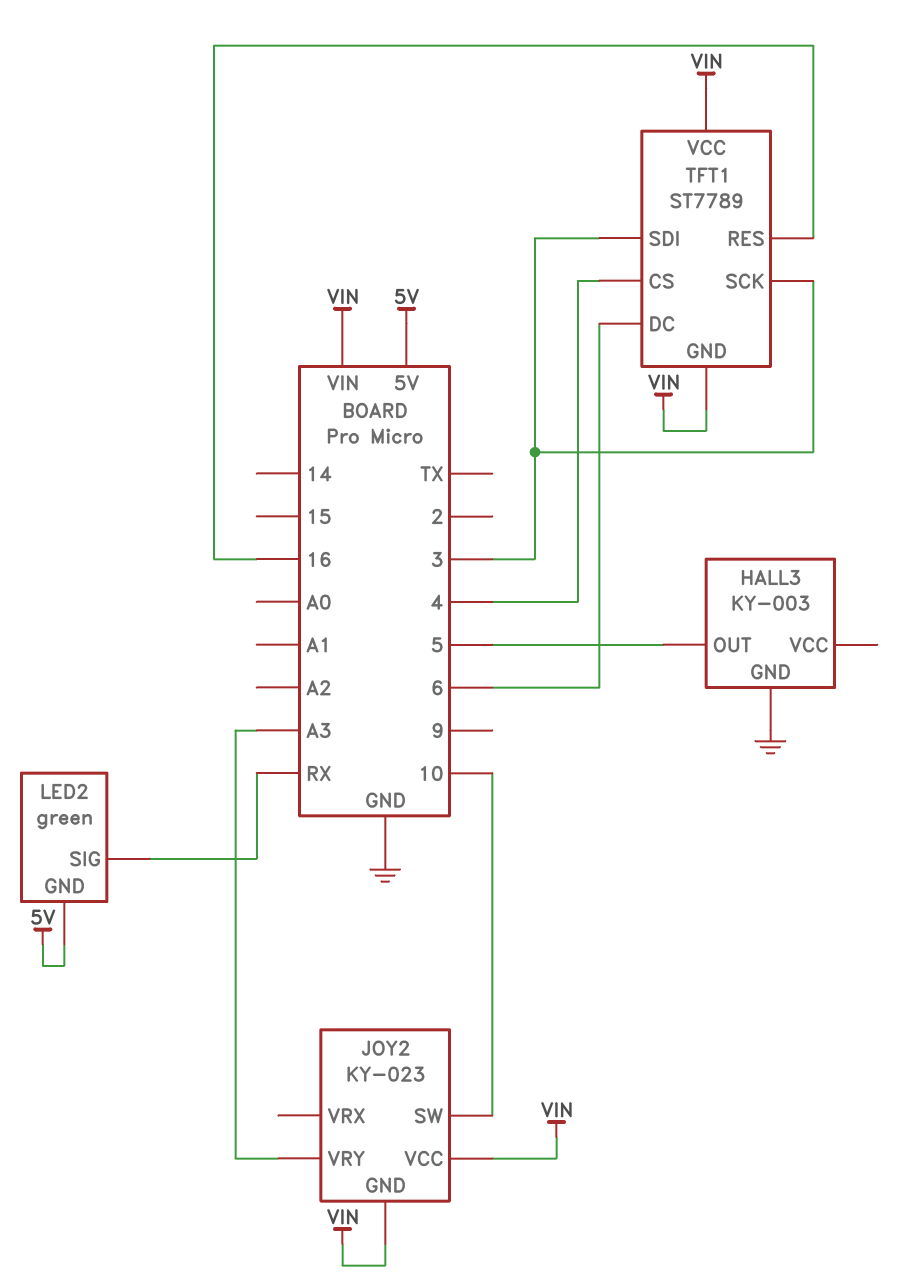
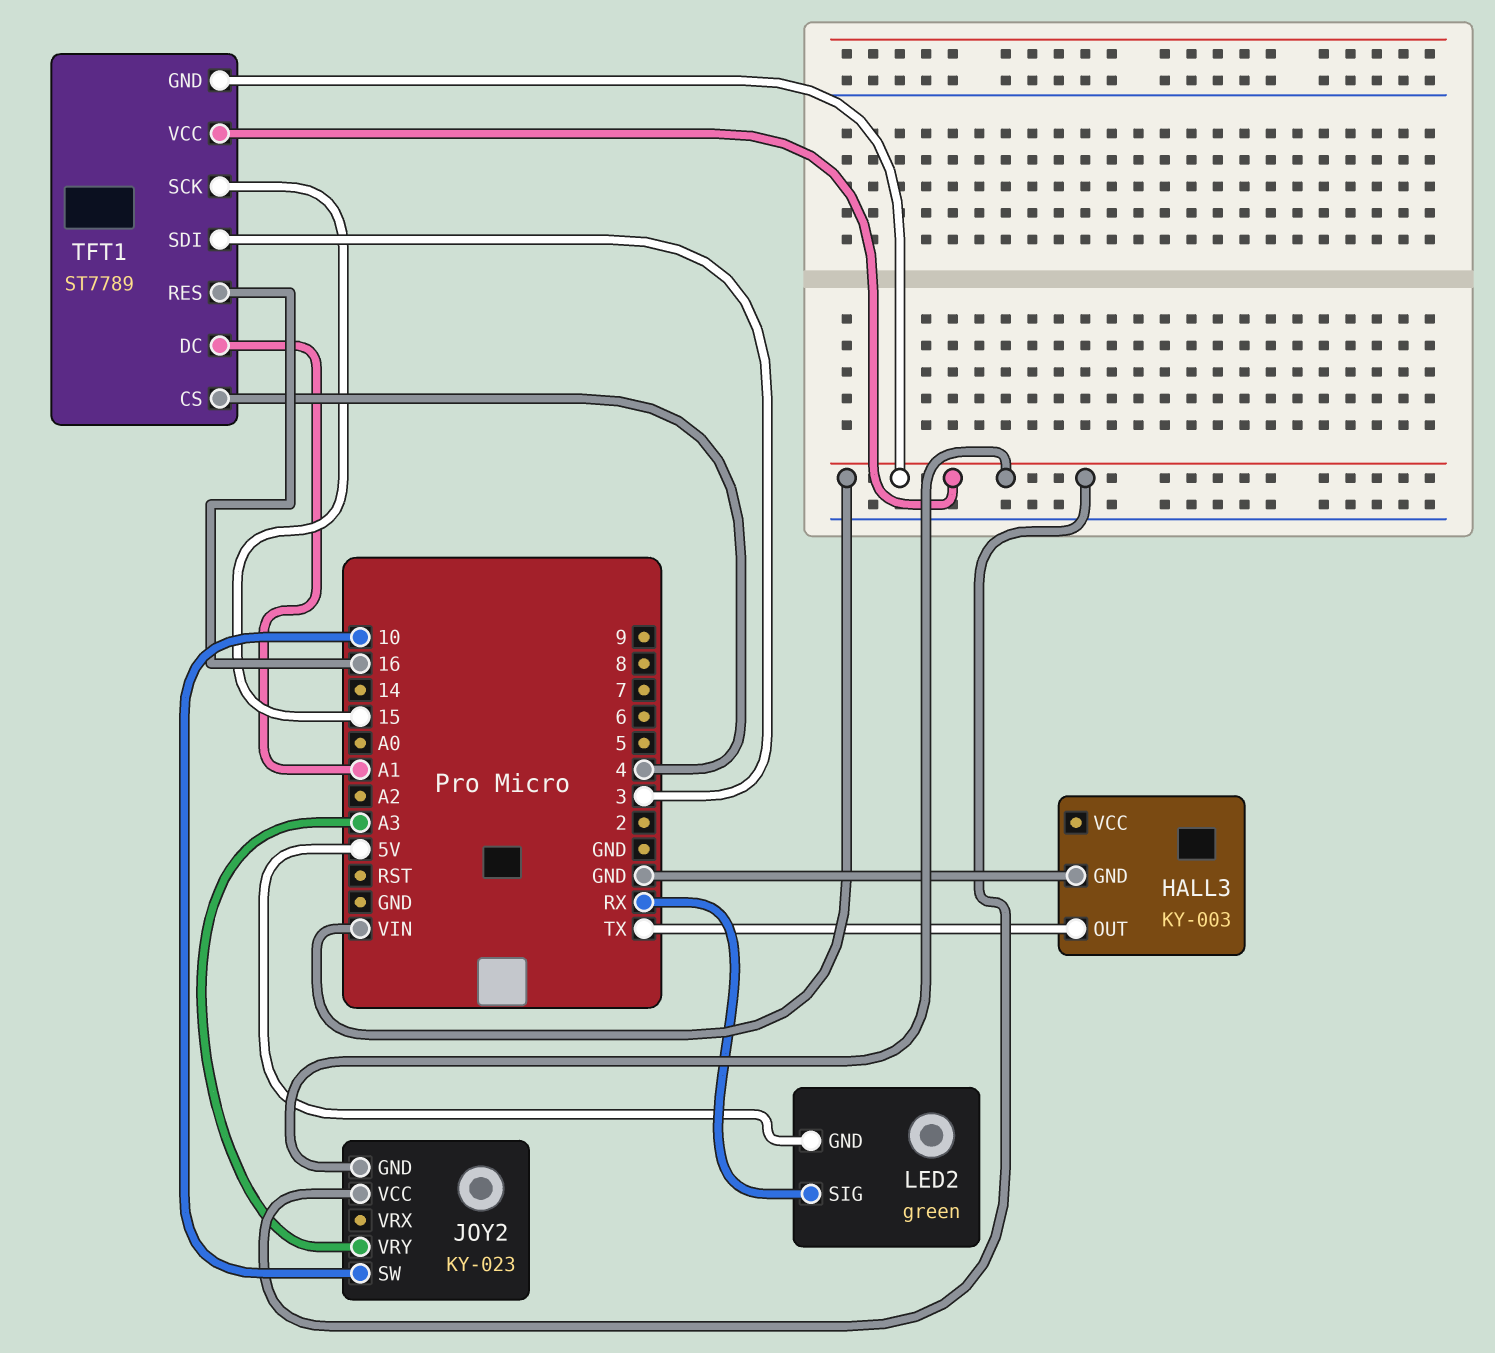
HALL3 pin OUT: 5 -> TX
TFT1 pin DC: 6 -> A1
TFT1 pin SCK: 3 -> 15

